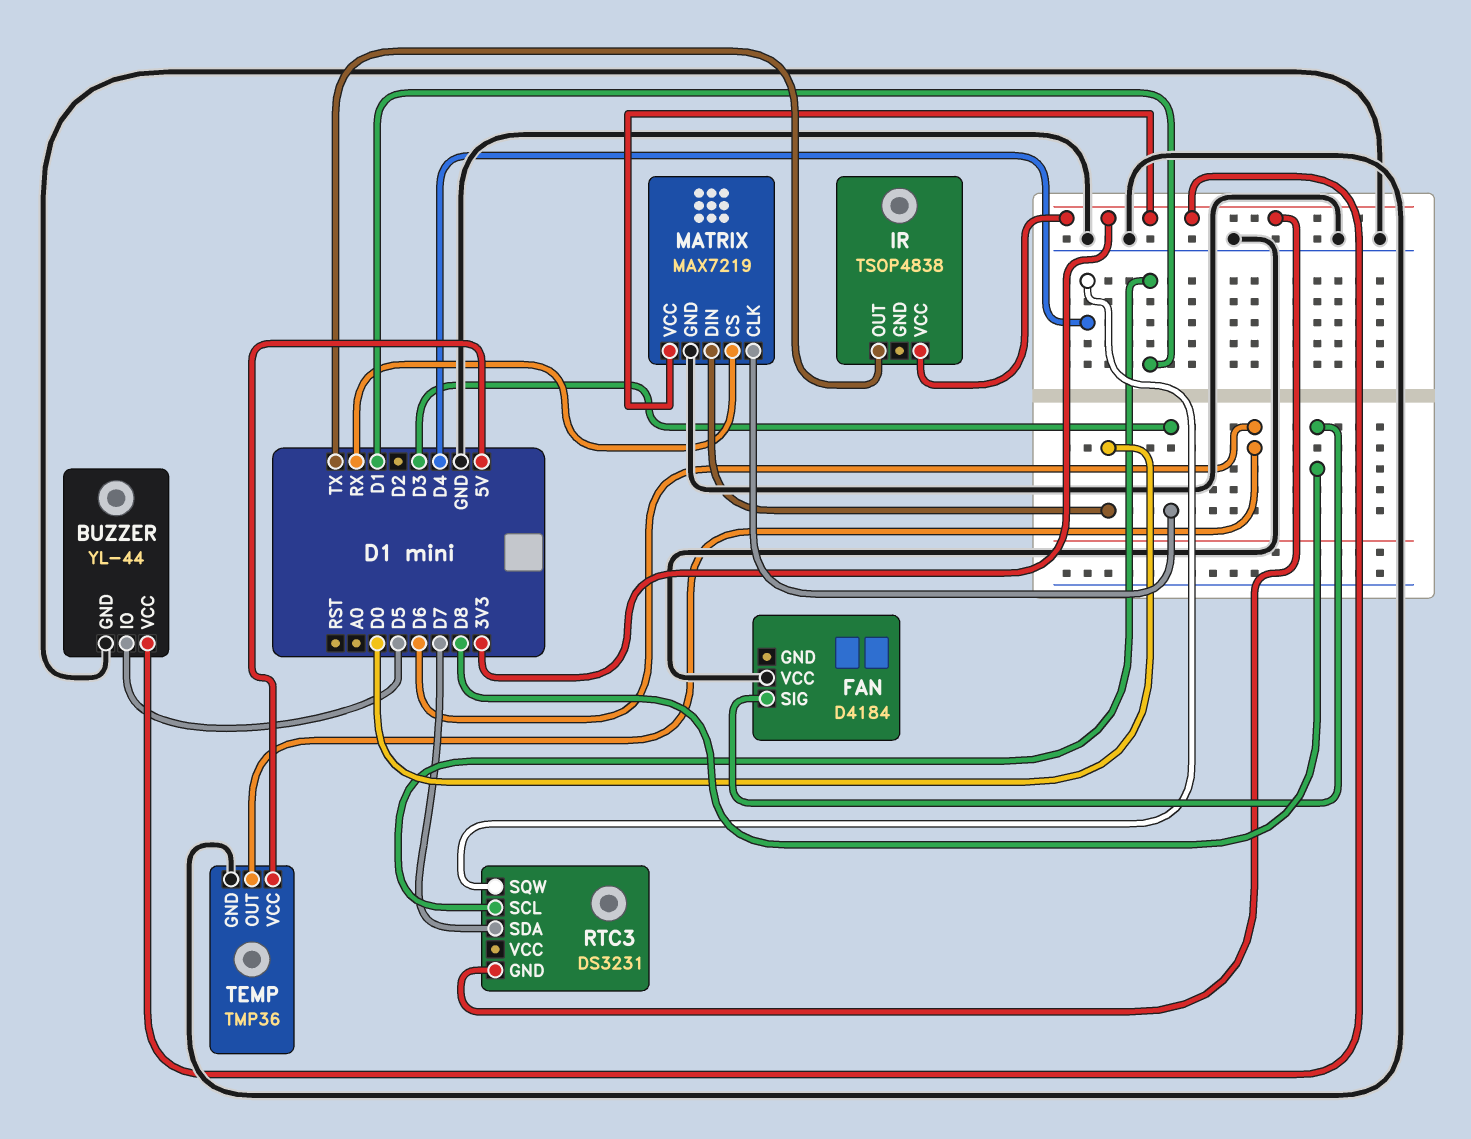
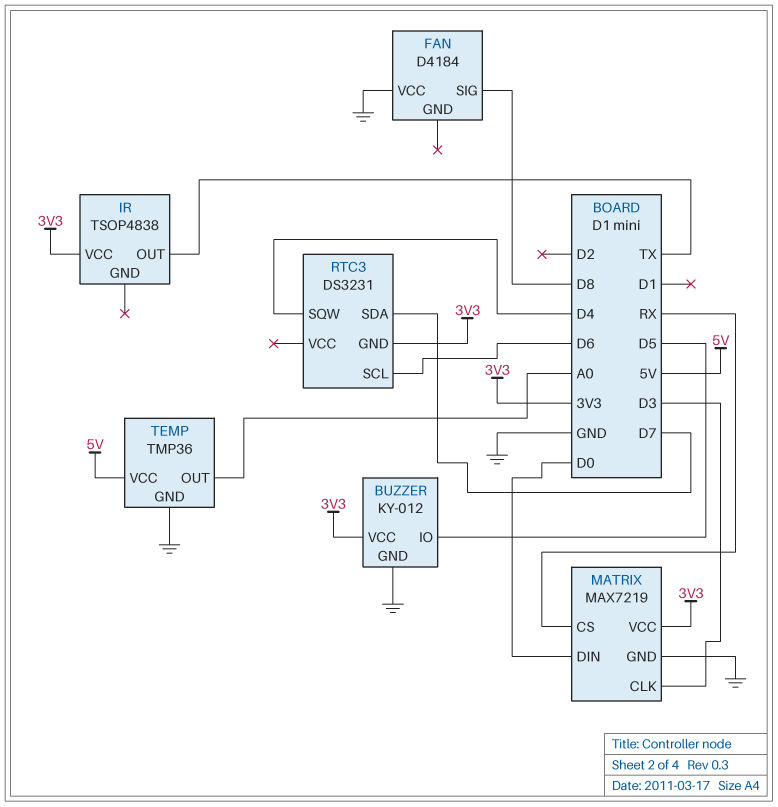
BUZZER: YL-44 -> KY-012
RTC3 pin SCL: D1 -> D6
TEMP pin OUT: D6 -> A0

